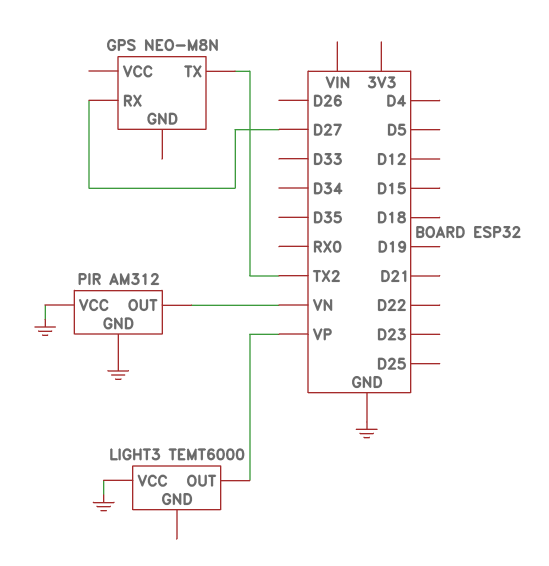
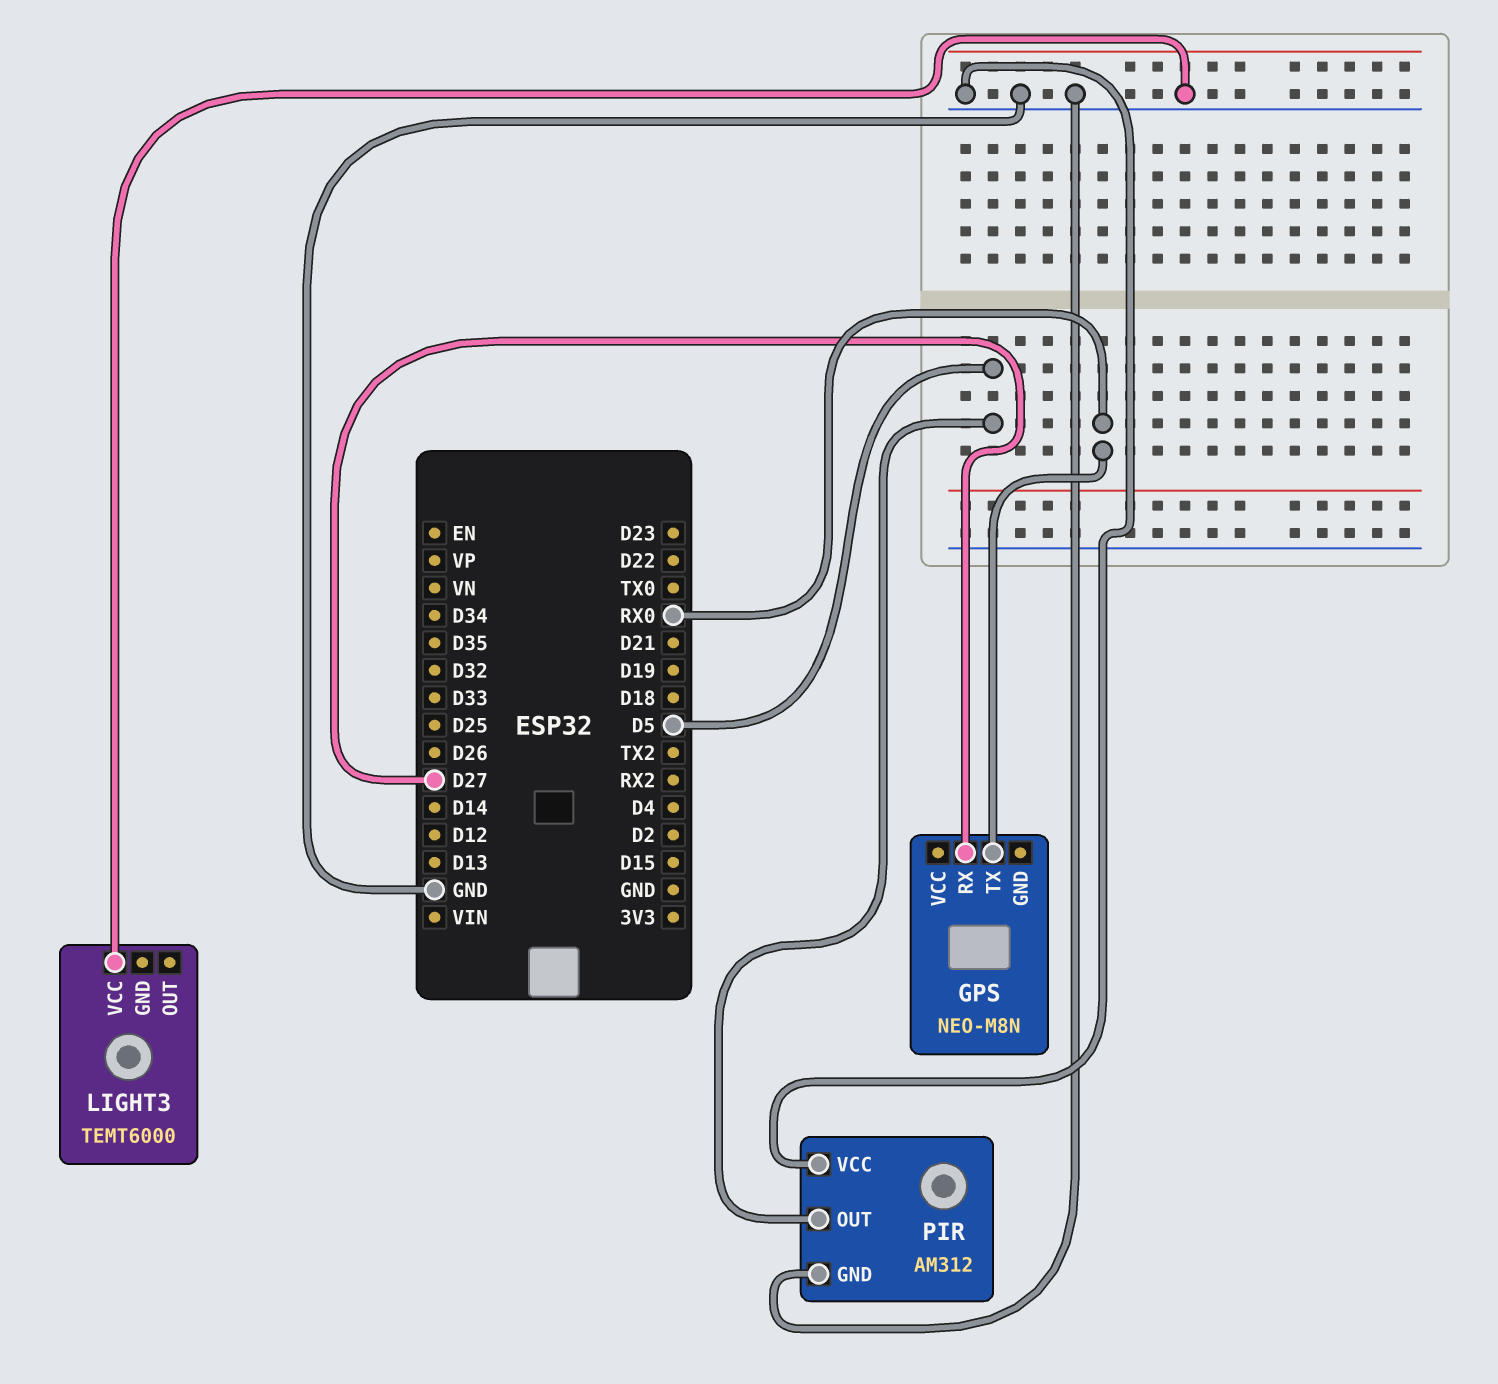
GPS pin TX: TX2 -> RX0
LIGHT3 pin OUT: VP -> none
PIR pin OUT: VN -> D5

